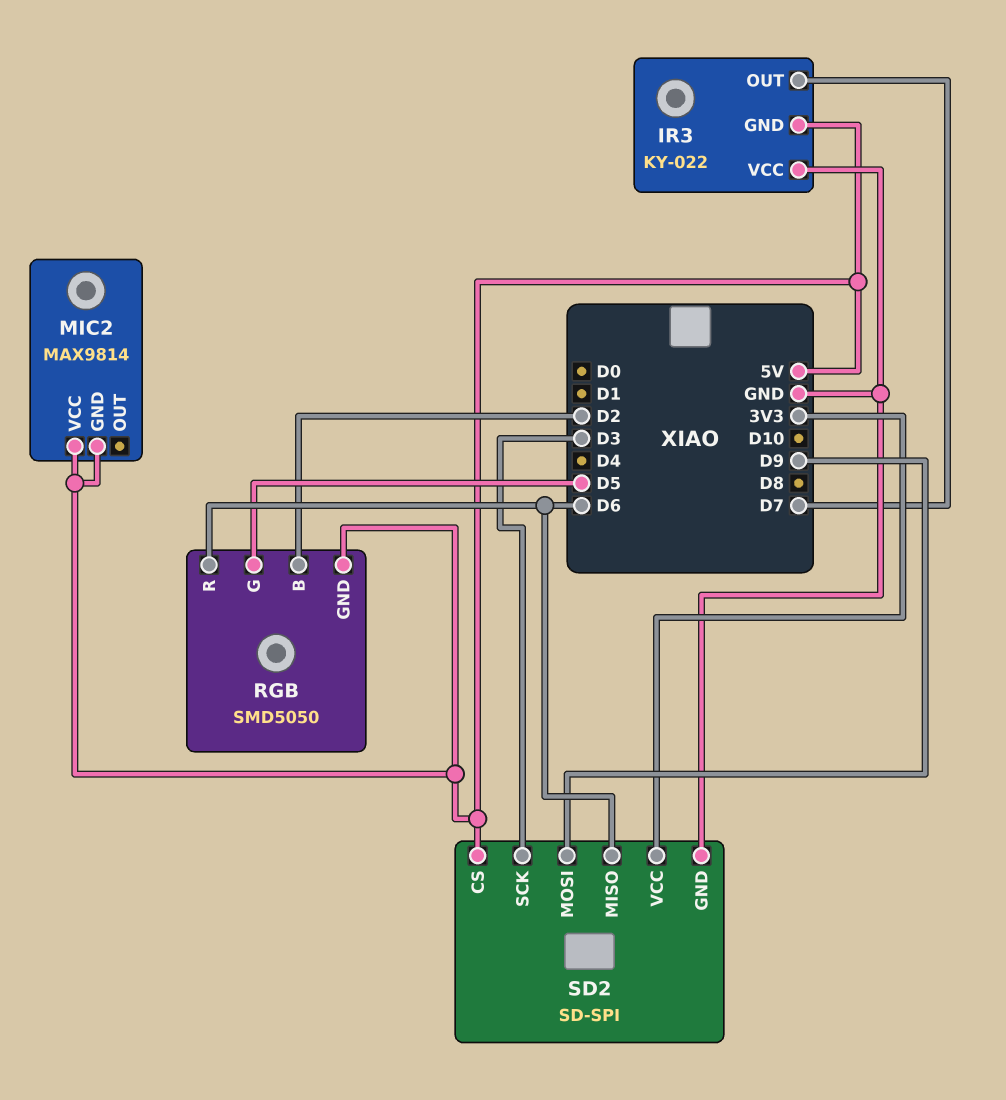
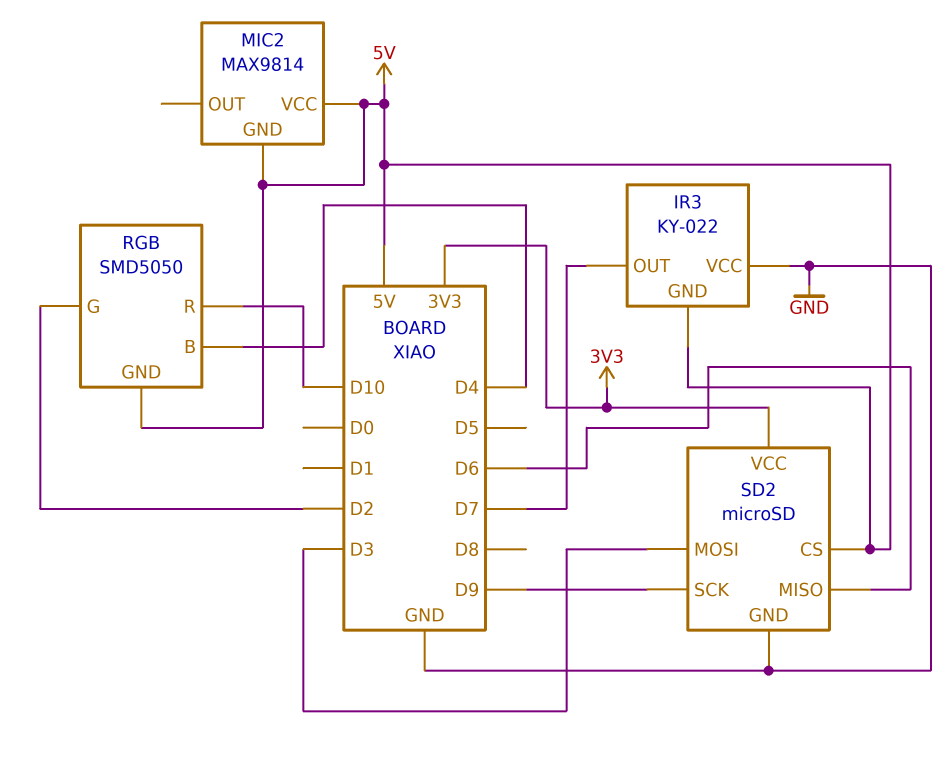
RGB pin B: D2 -> D4
RGB pin G: D5 -> D2
RGB pin R: D6 -> D10
SD2: SD-SPI -> microSD
SD2 pin MOSI: D9 -> D3
SD2 pin SCK: D3 -> D9

